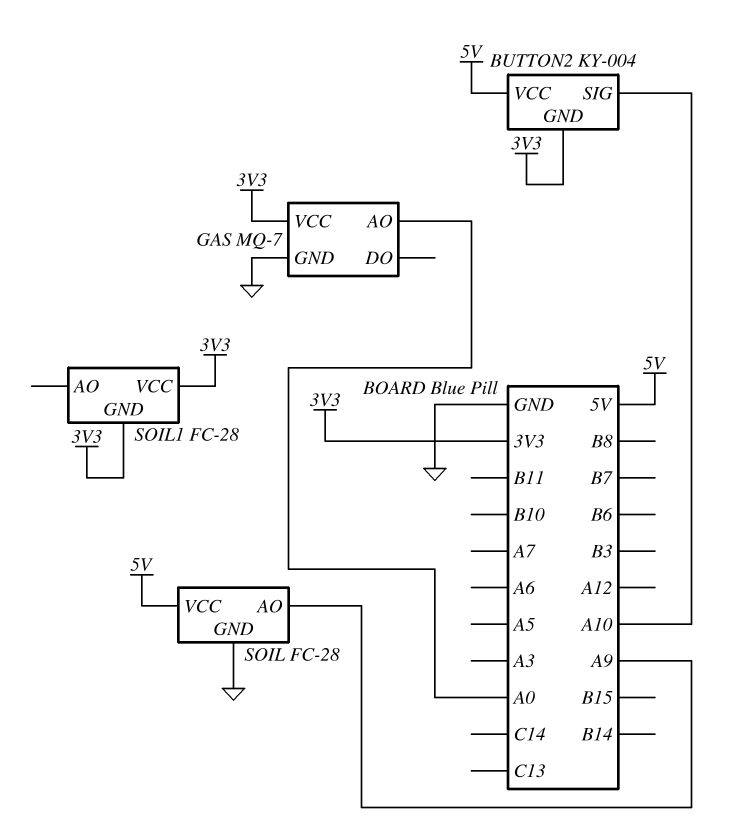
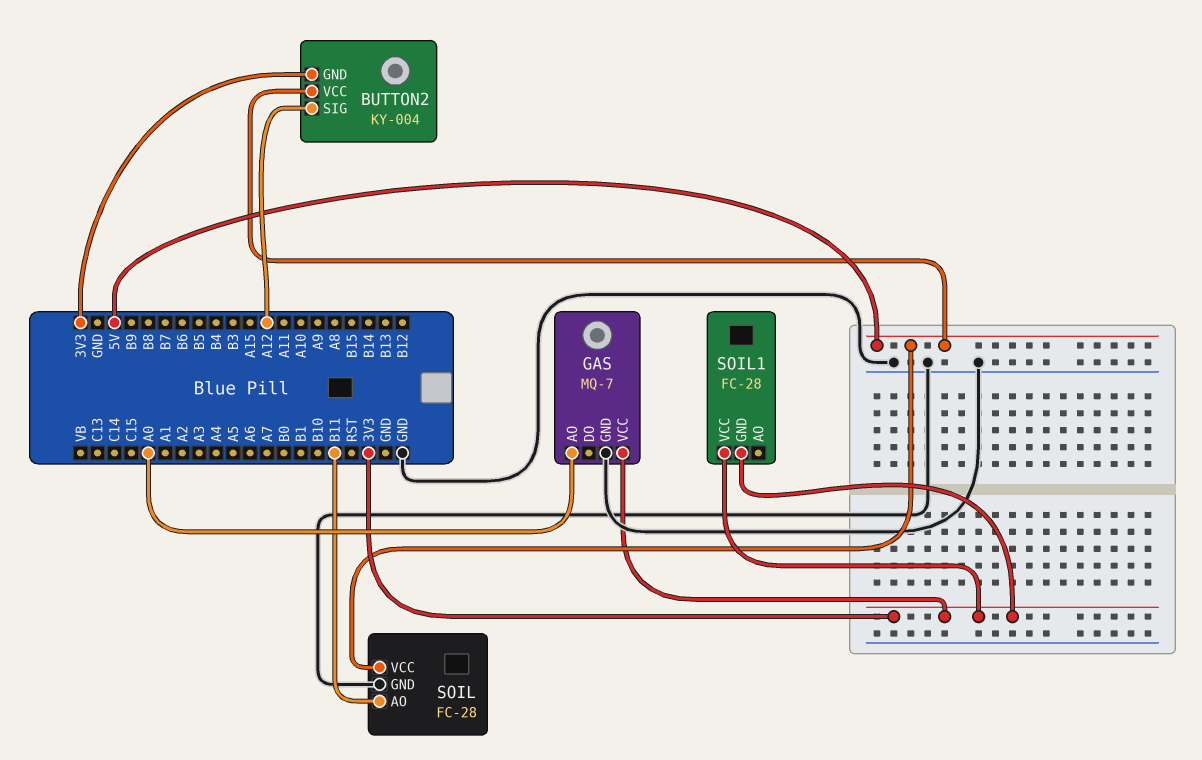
BUTTON2 pin SIG: A10 -> A12
SOIL pin AO: A9 -> B11

